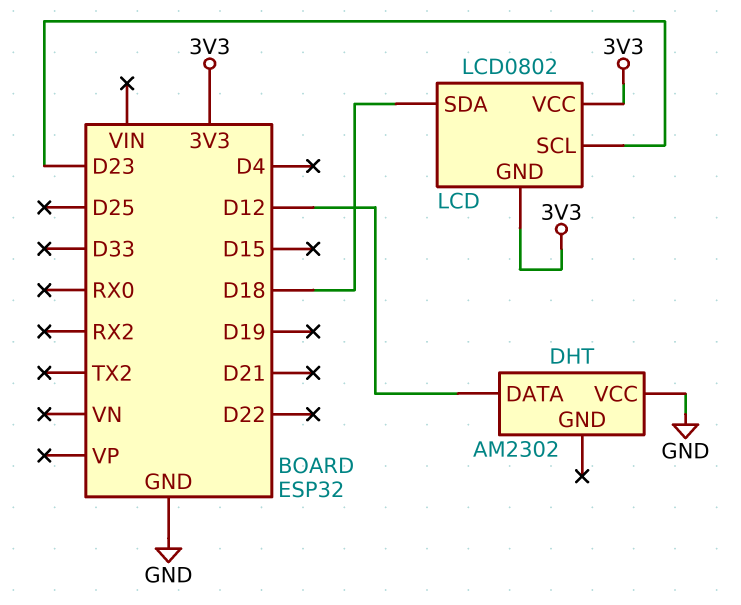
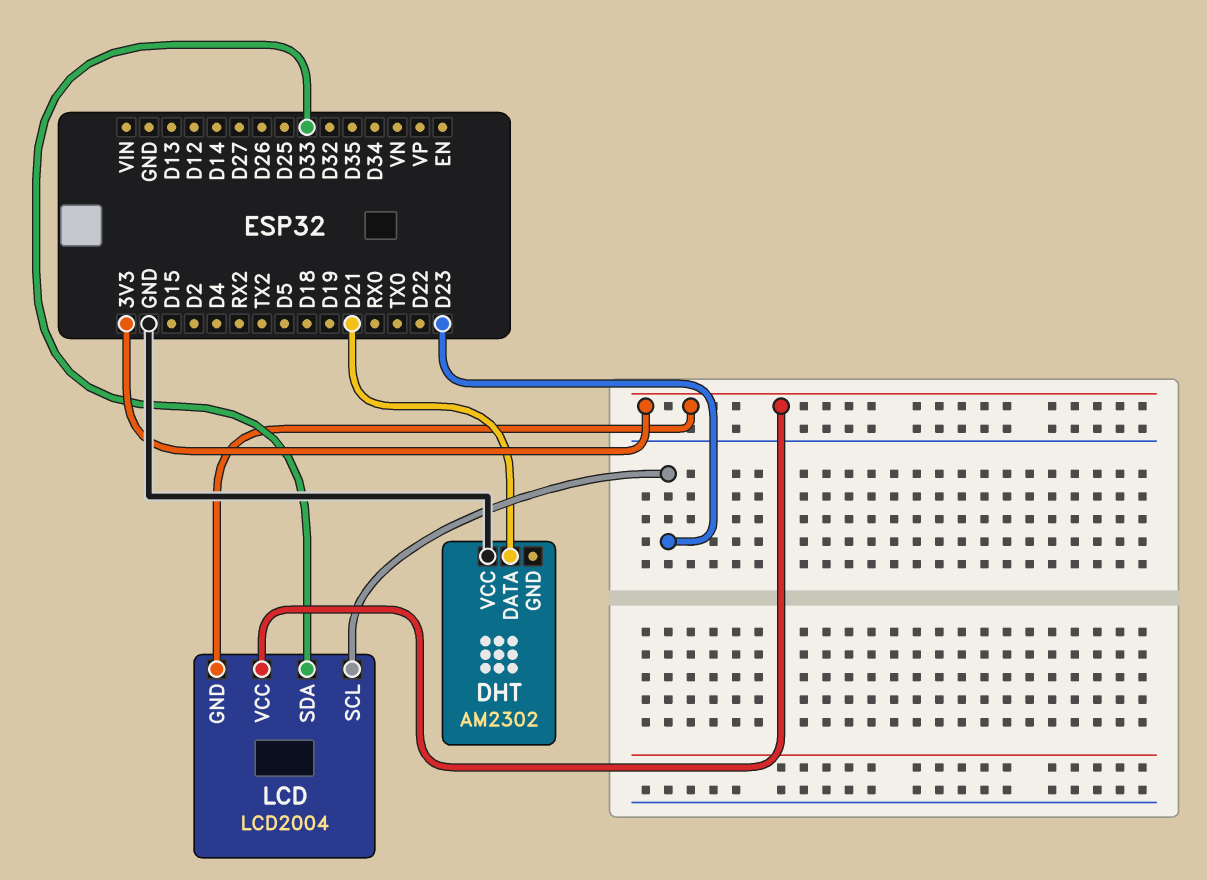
DHT pin DATA: D12 -> D21
LCD: LCD0802 -> LCD2004
LCD pin SDA: D18 -> D33

